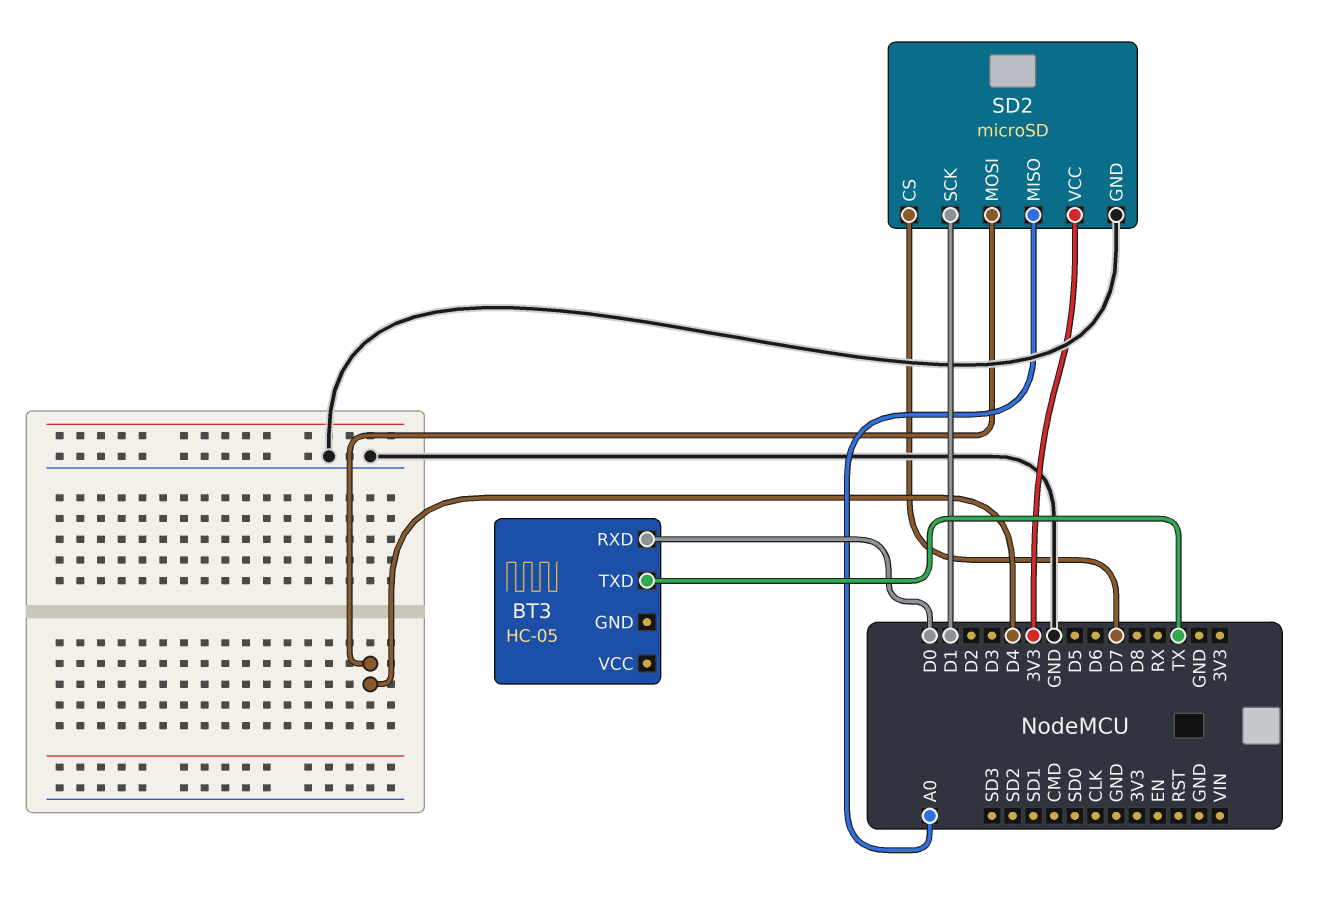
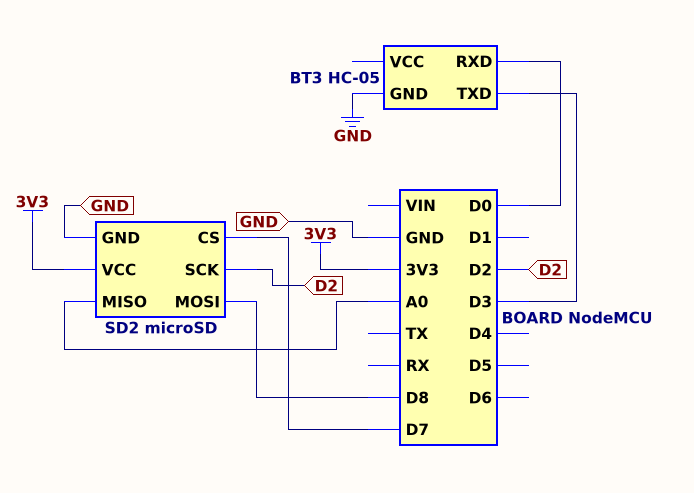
BT3 pin GND: none -> GND
BT3 pin TXD: TX -> D3
SD2 pin MOSI: D4 -> D8
SD2 pin SCK: D1 -> D2

